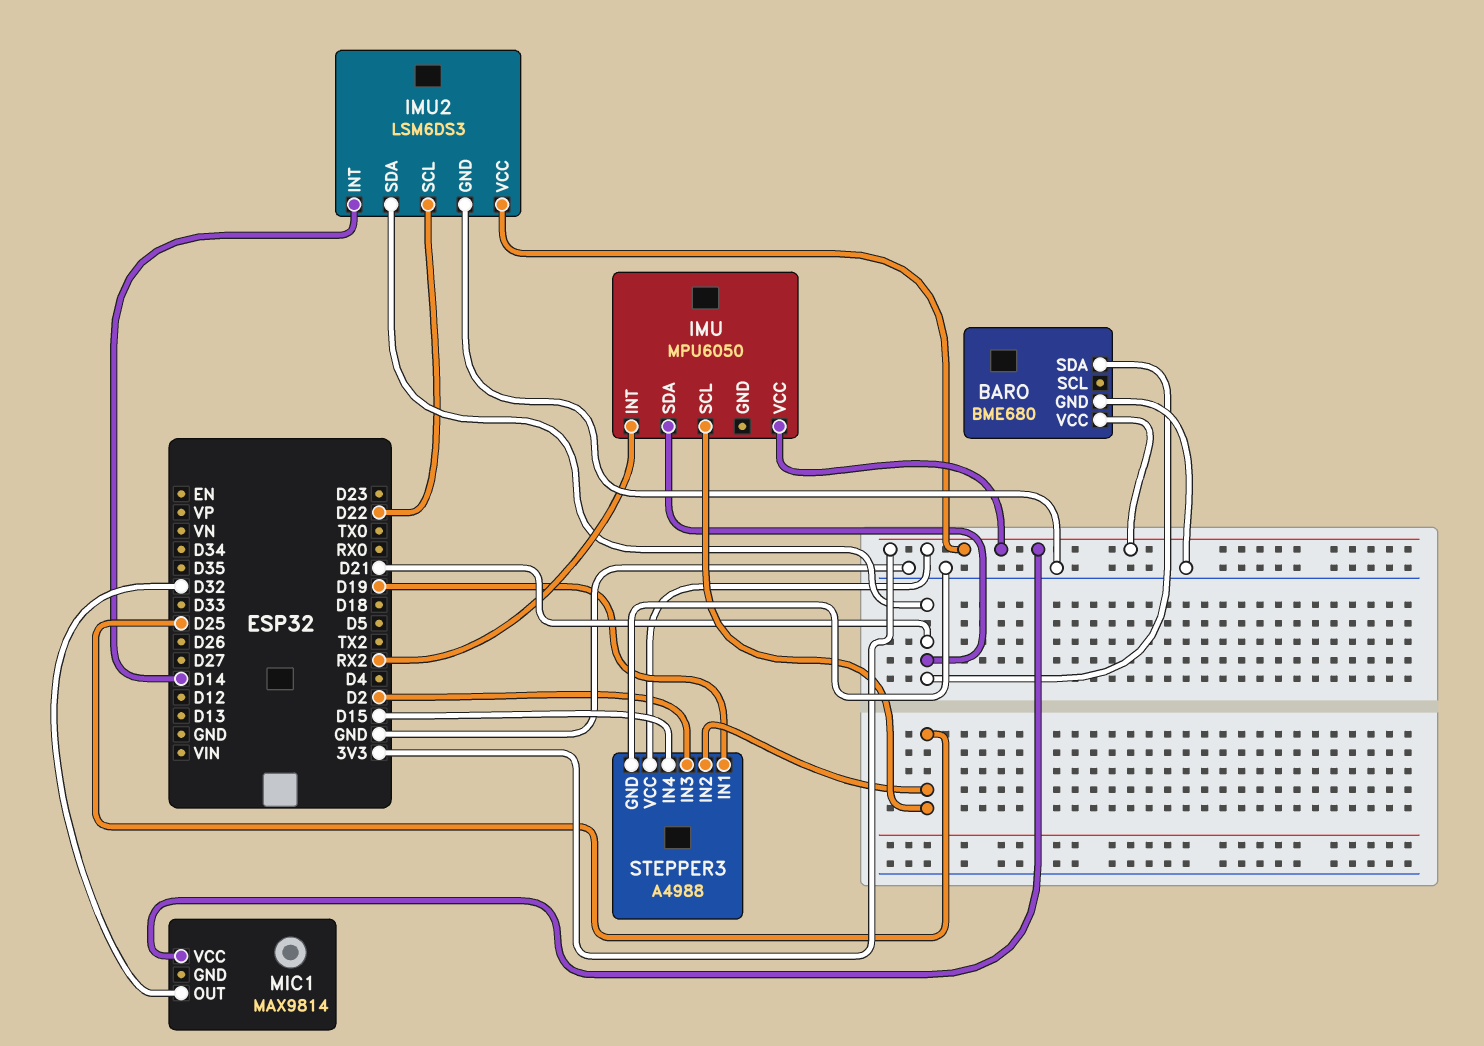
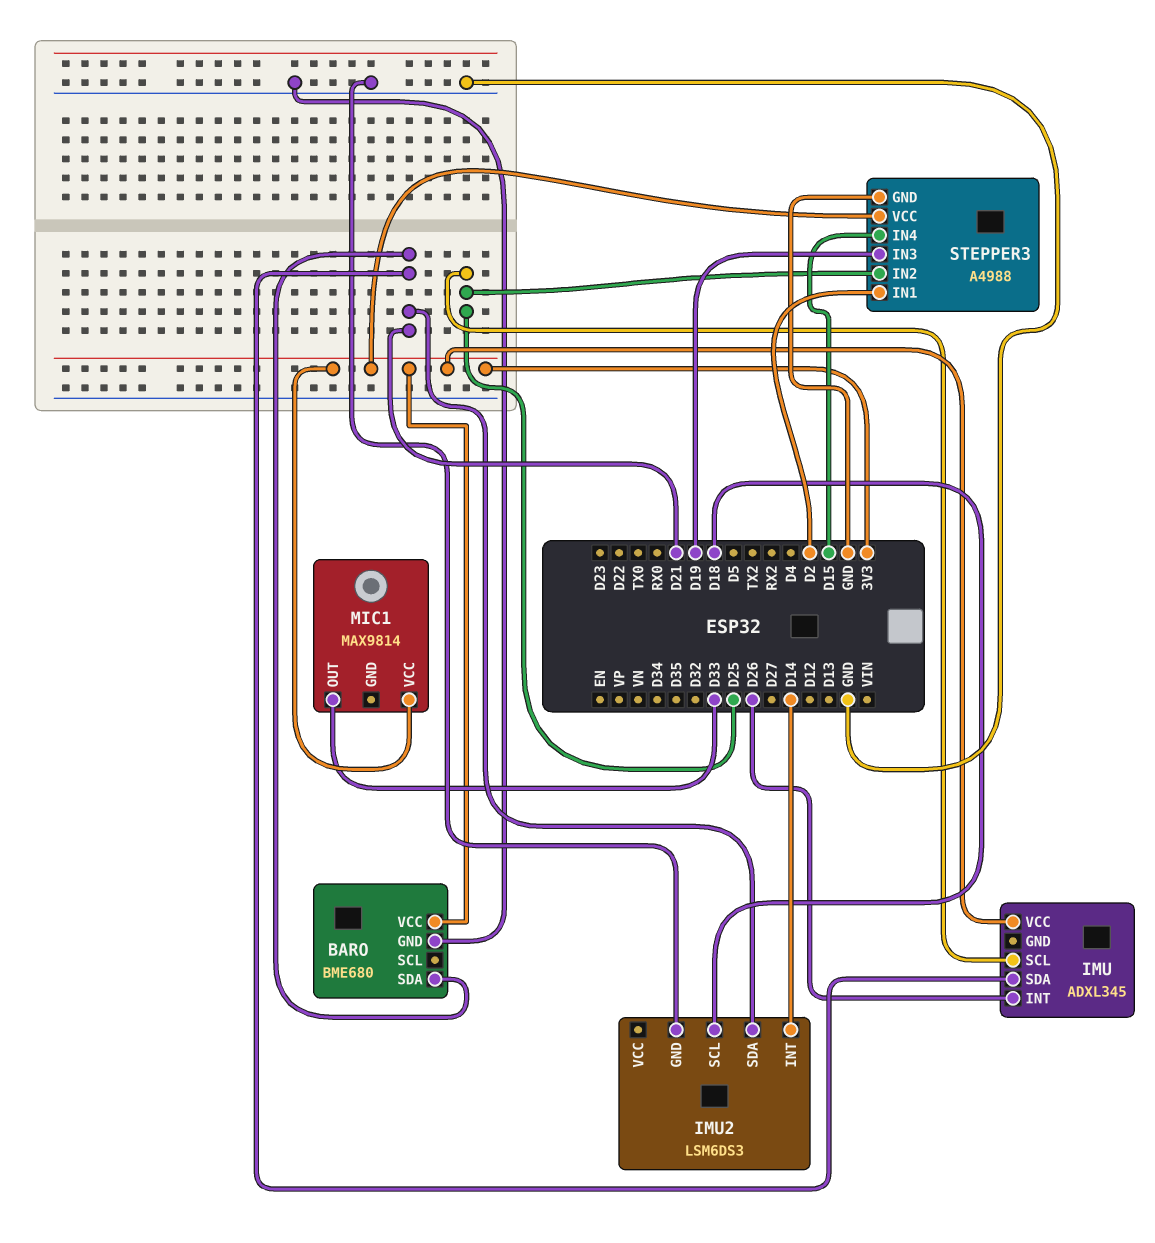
IMU: MPU6050 -> ADXL345
IMU pin INT: RX2 -> D26
IMU2 pin SCL: D22 -> D18
IMU2 pin VCC: 3V3 -> none
MIC1 pin OUT: D32 -> D33
STEPPER3 pin IN1: D19 -> D2
STEPPER3 pin IN3: D2 -> D19

